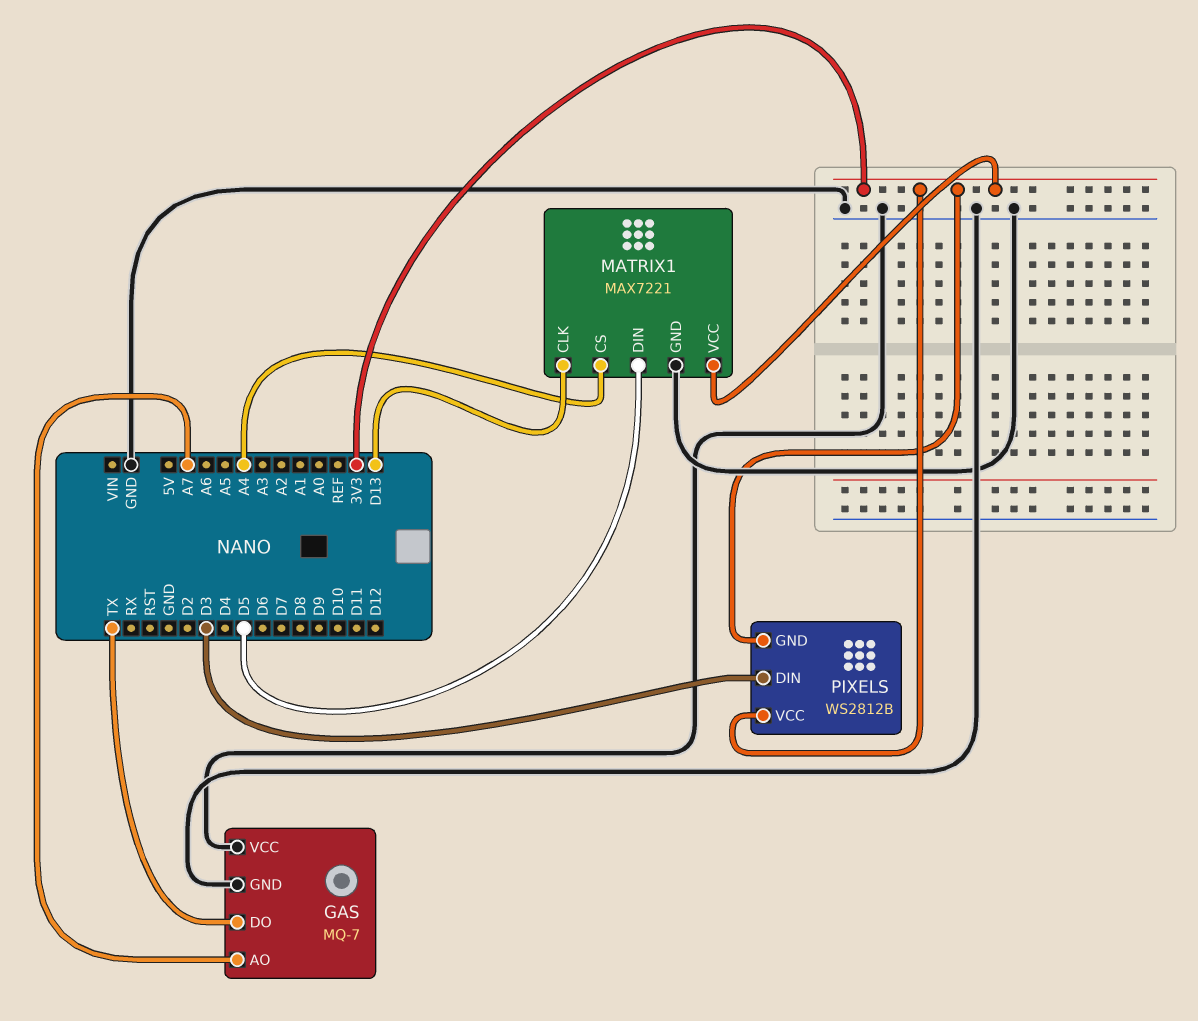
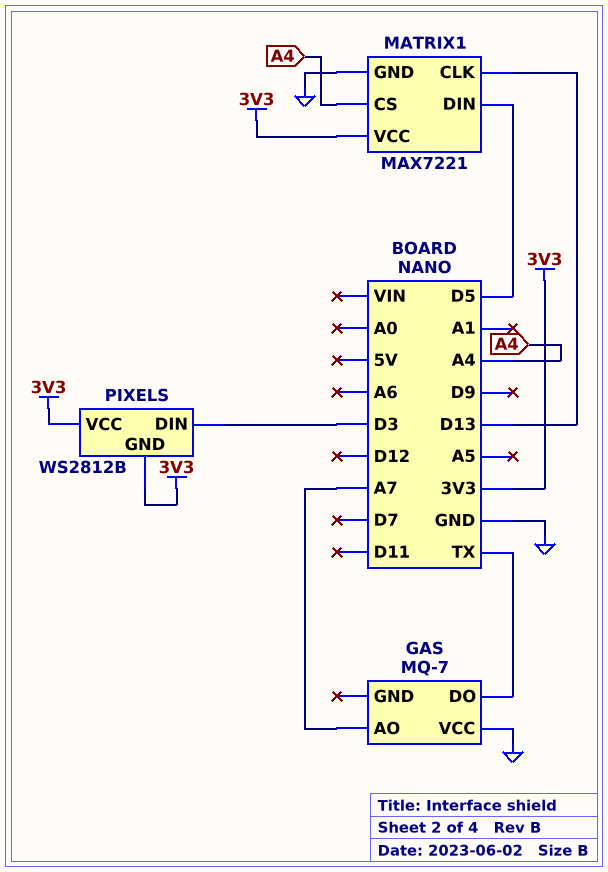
GAS pin GND: GND -> none

